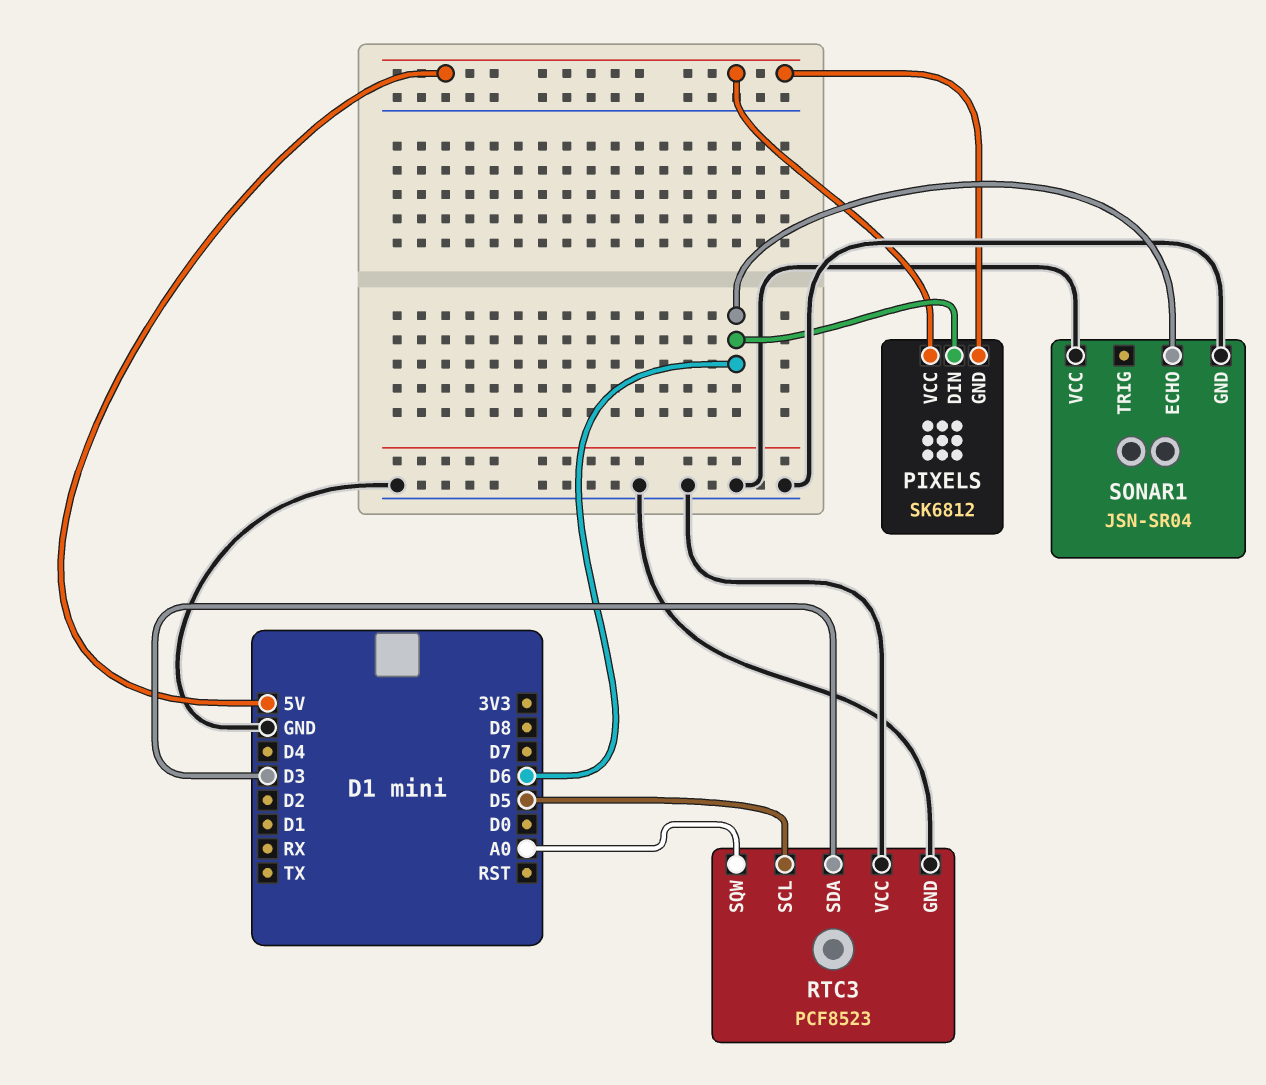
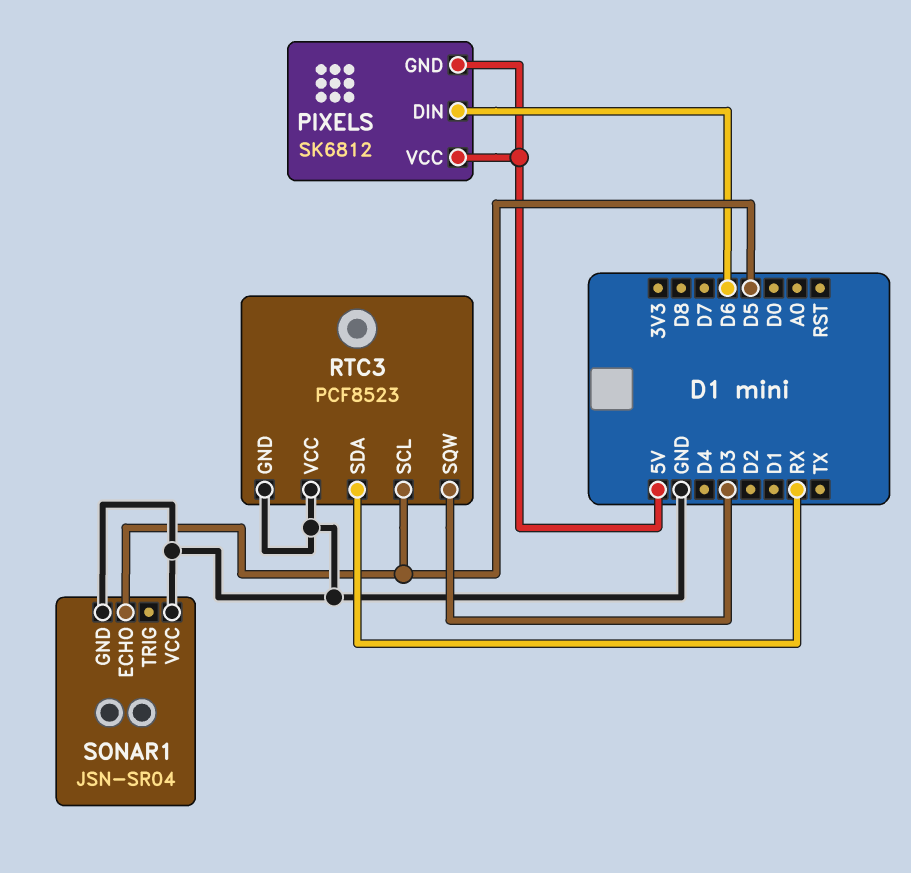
RTC3 pin SDA: D3 -> RX
RTC3 pin SQW: A0 -> D3
SONAR1 pin ECHO: D6 -> D5

